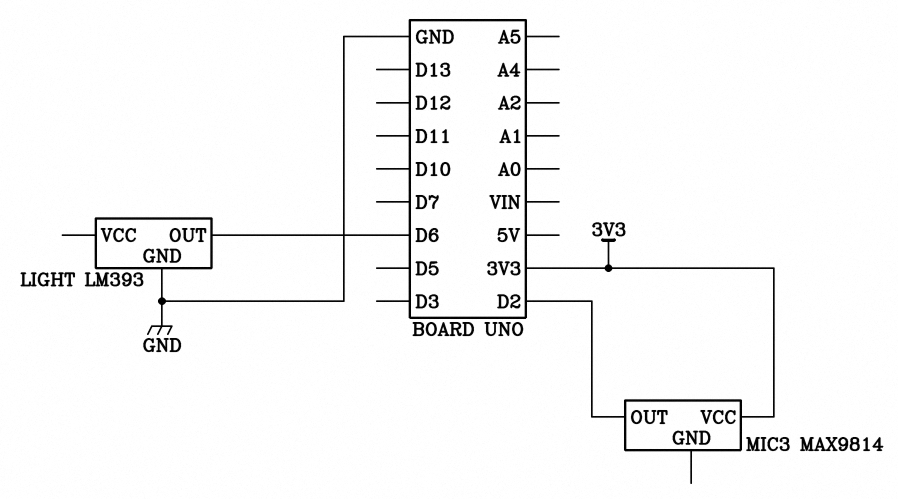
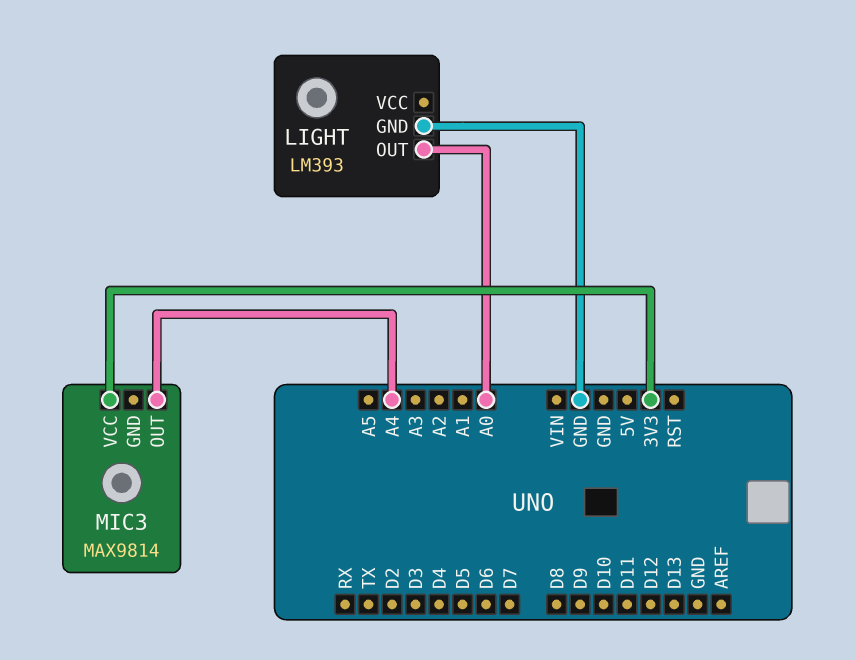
LIGHT pin OUT: D6 -> A0
MIC3 pin OUT: D2 -> A4

